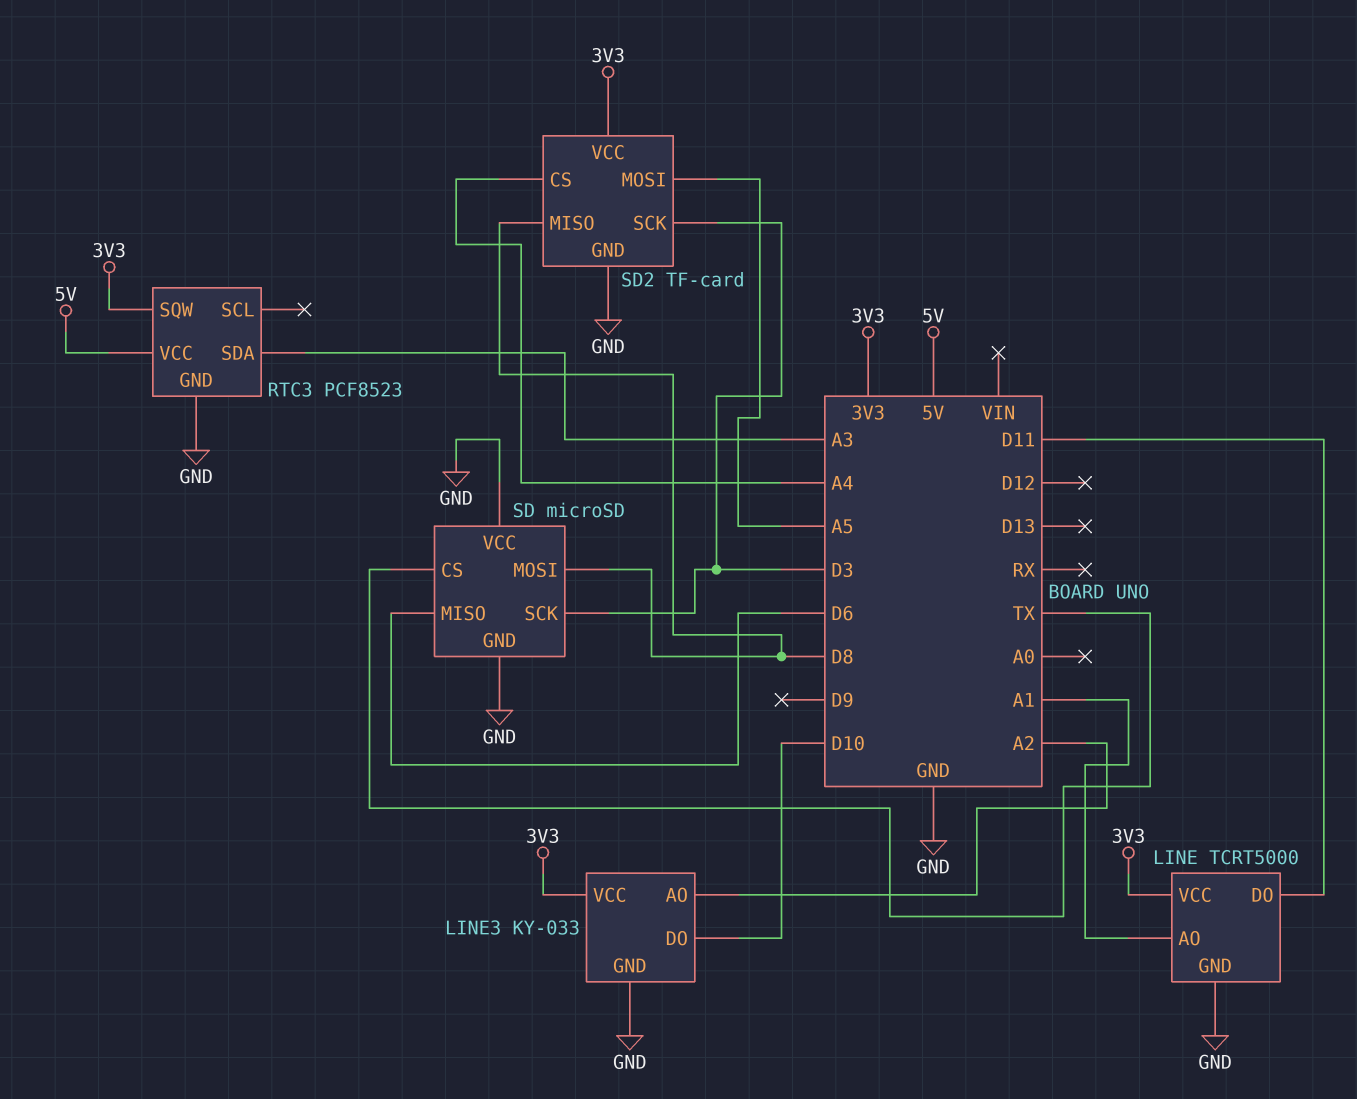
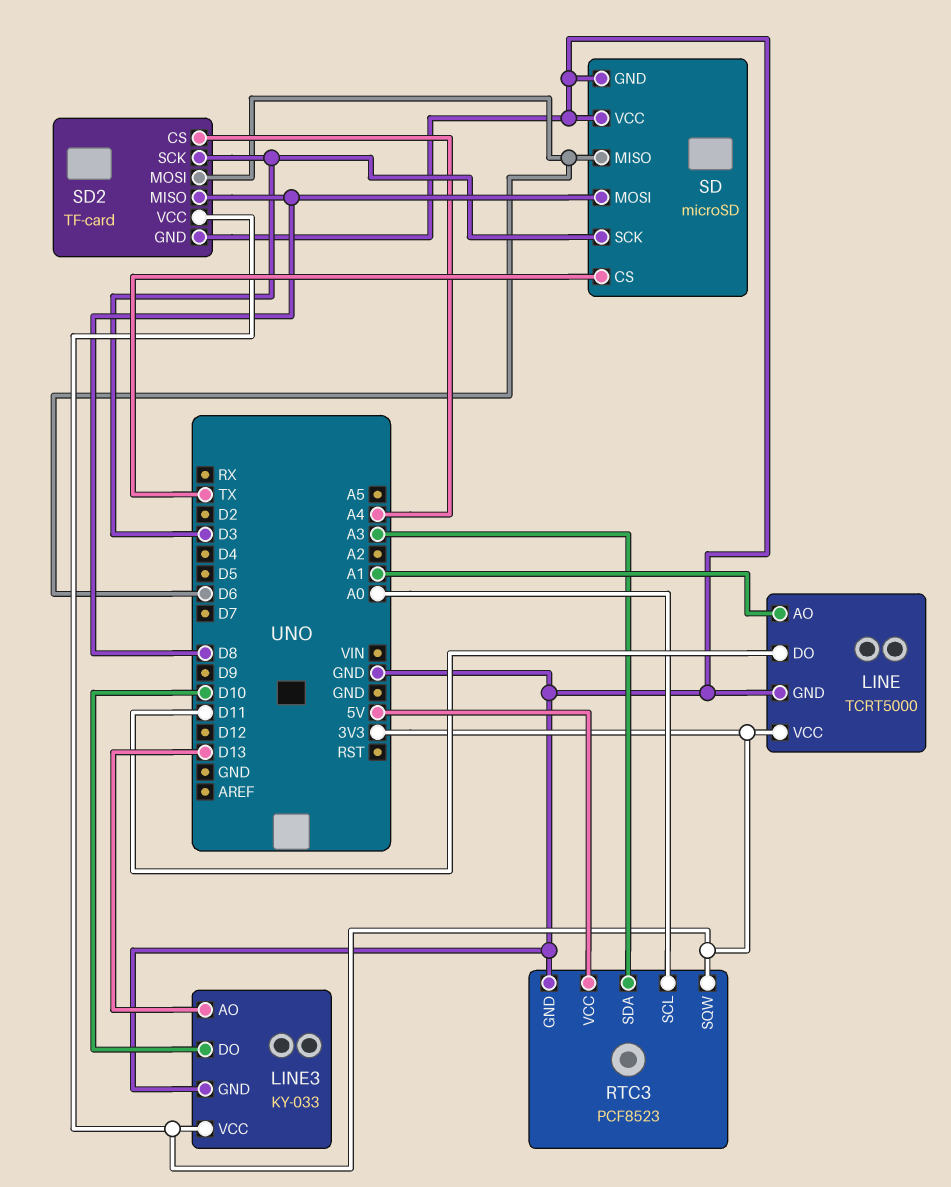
LINE3 pin AO: A2 -> D13
RTC3 pin SCL: none -> A0
SD2 pin MOSI: A5 -> D6

